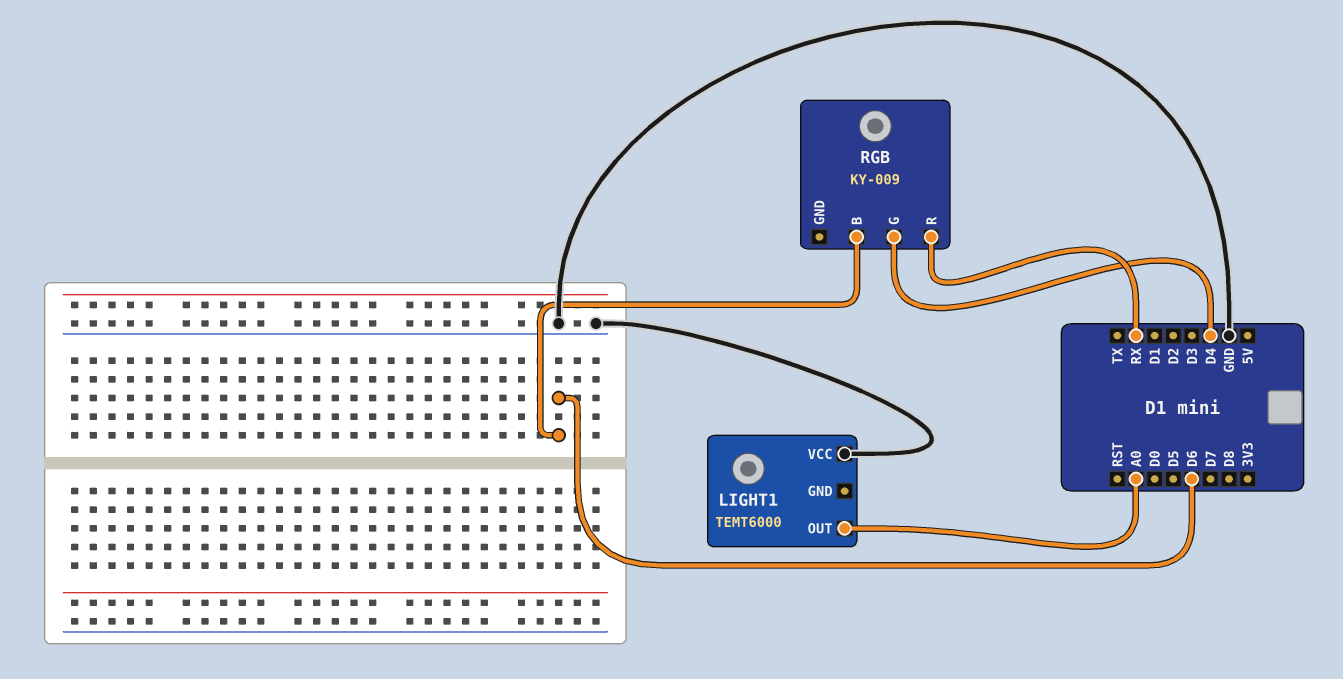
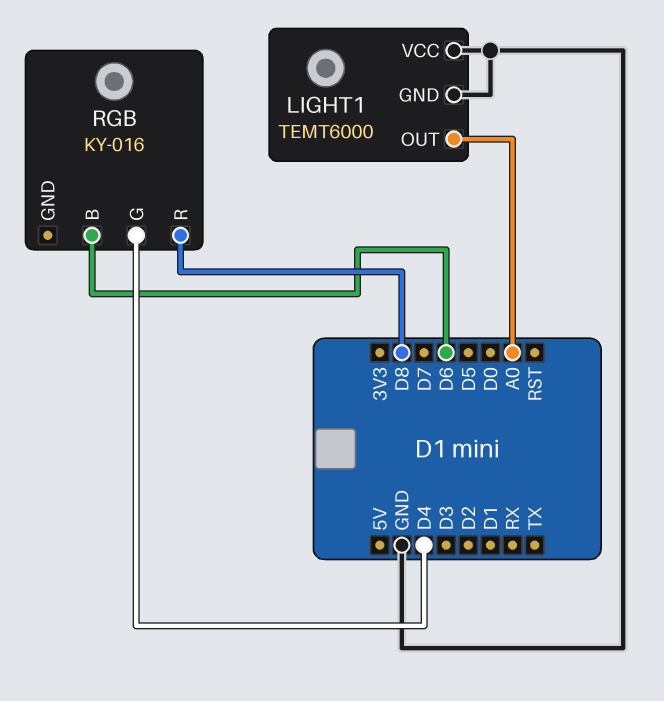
LIGHT1 pin GND: none -> GND
RGB: KY-009 -> KY-016
RGB pin R: RX -> D8

